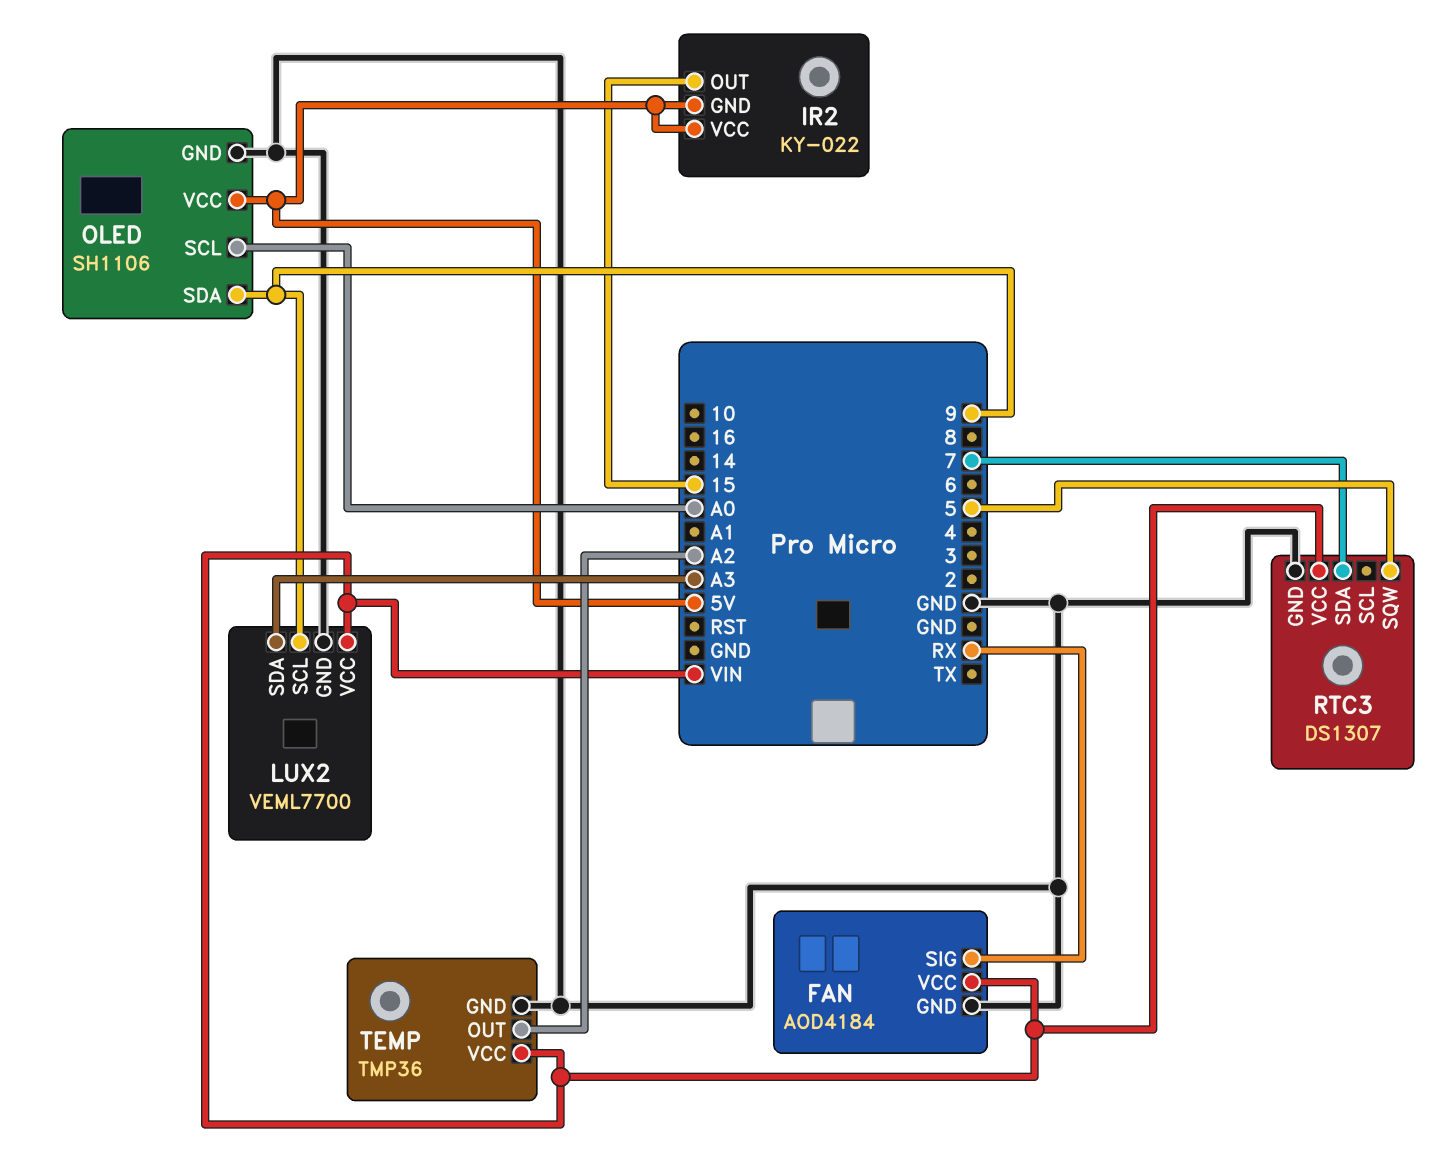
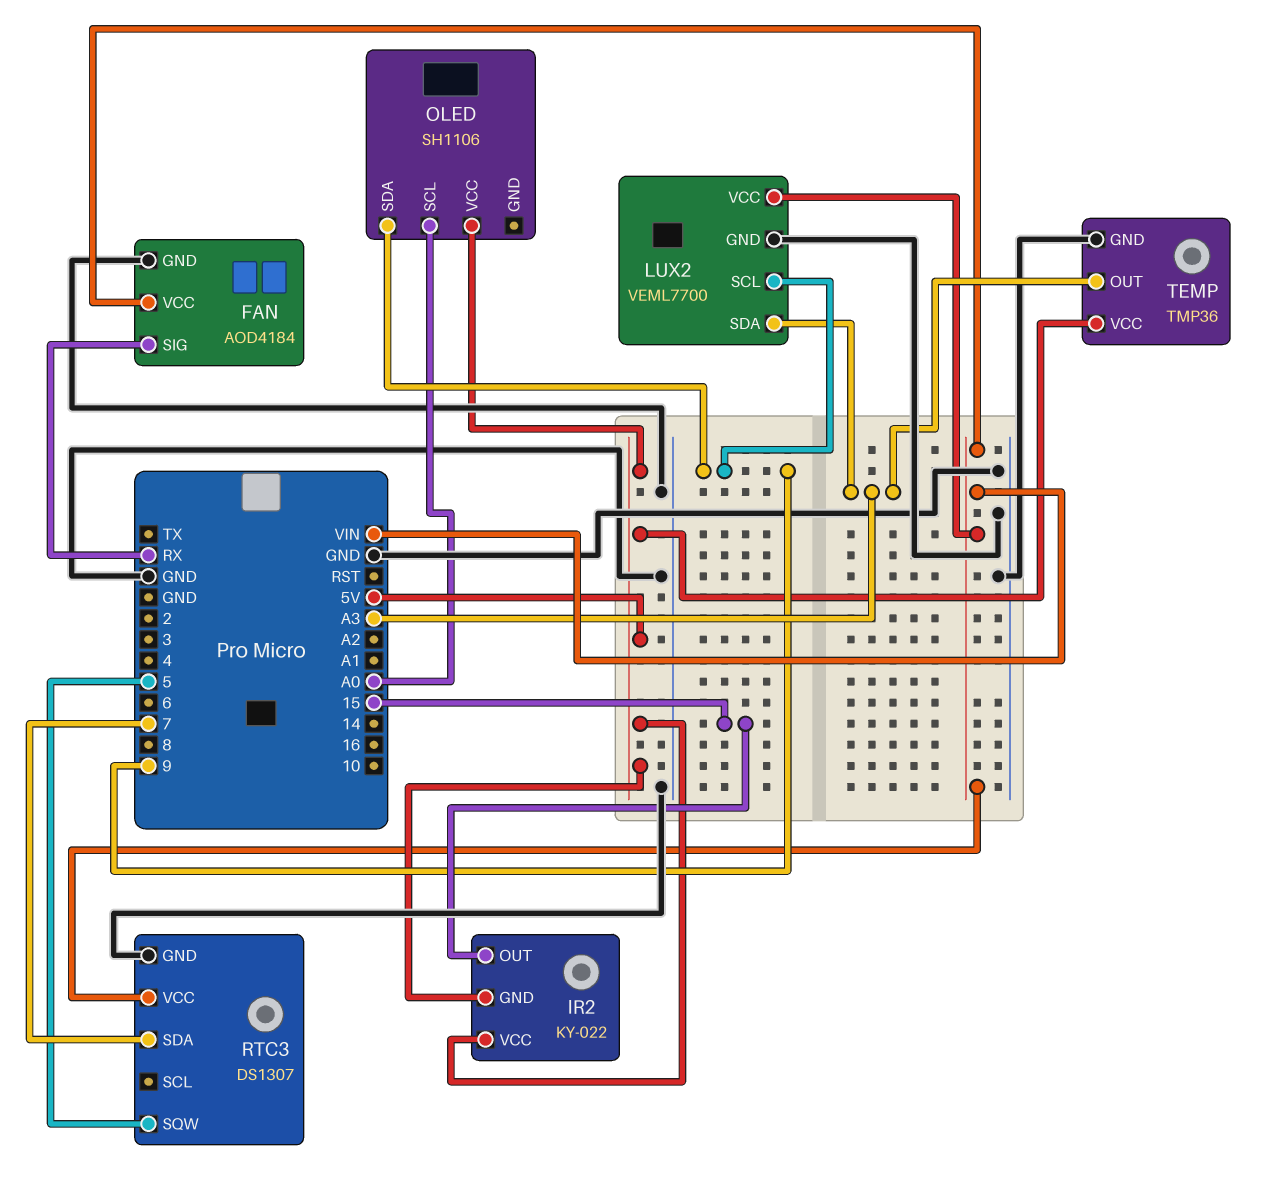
OLED pin GND: GND -> none
TEMP pin OUT: A2 -> A3
TEMP pin VCC: VIN -> 5V

